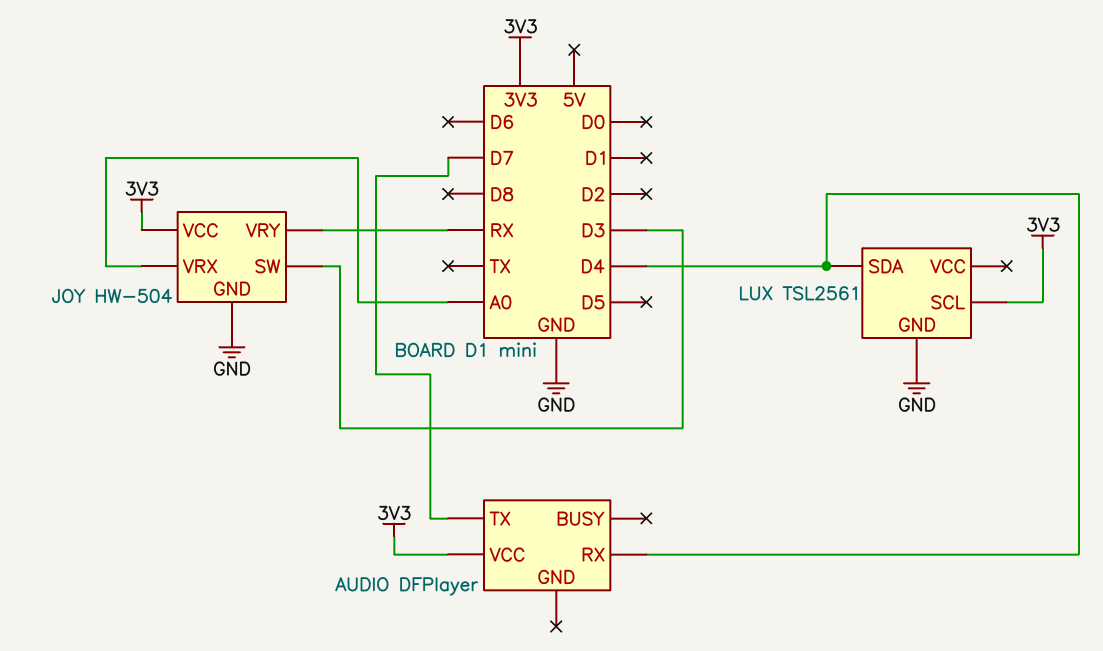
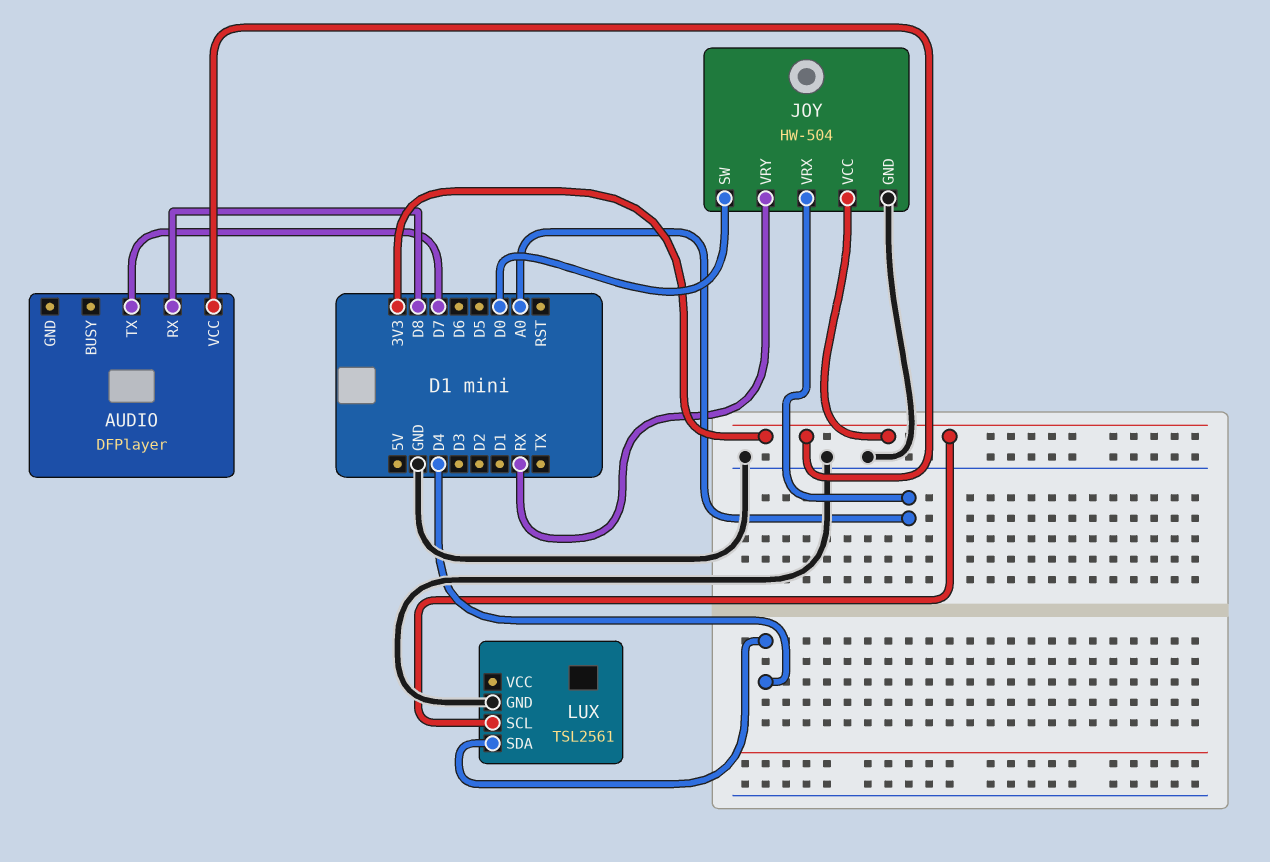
AUDIO pin RX: D4 -> D8
JOY pin SW: D3 -> D0

